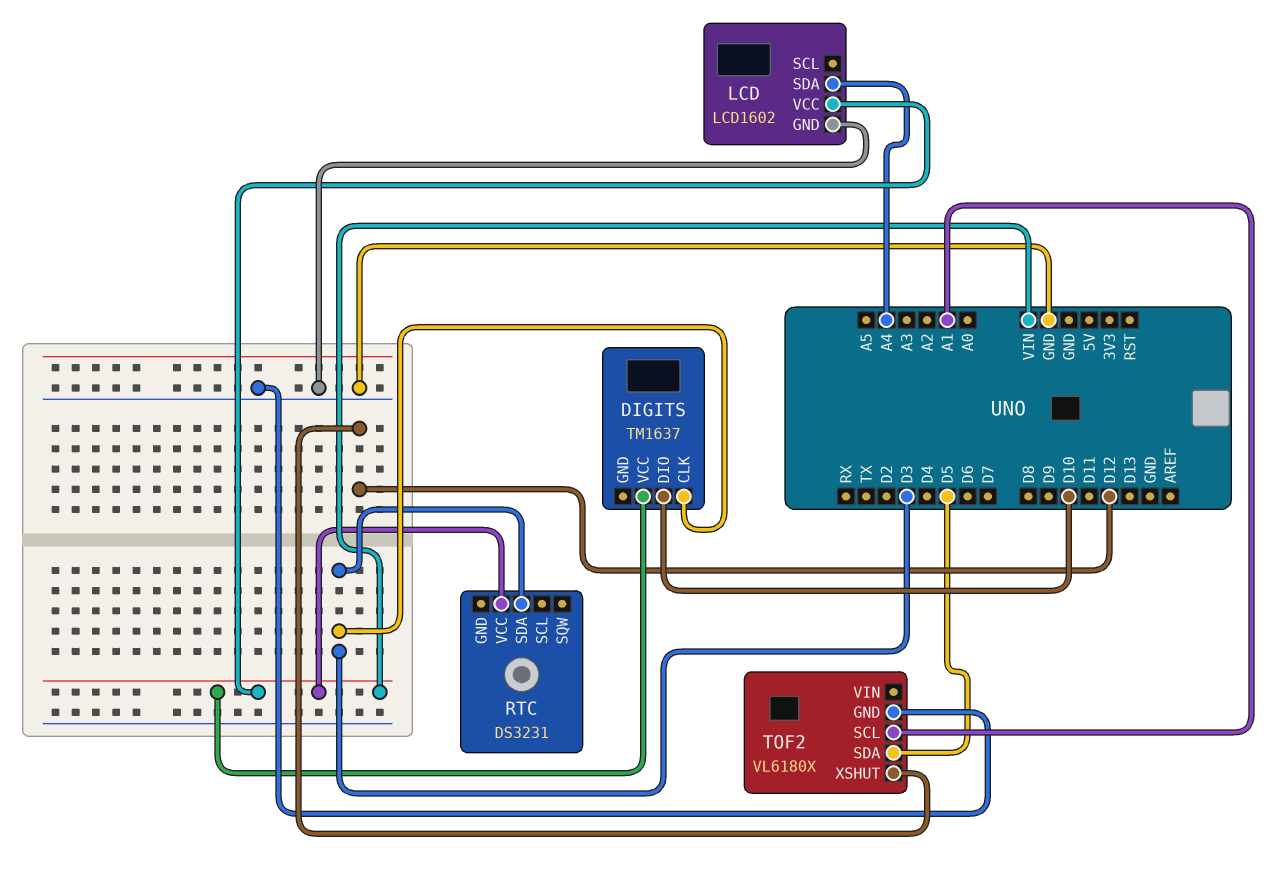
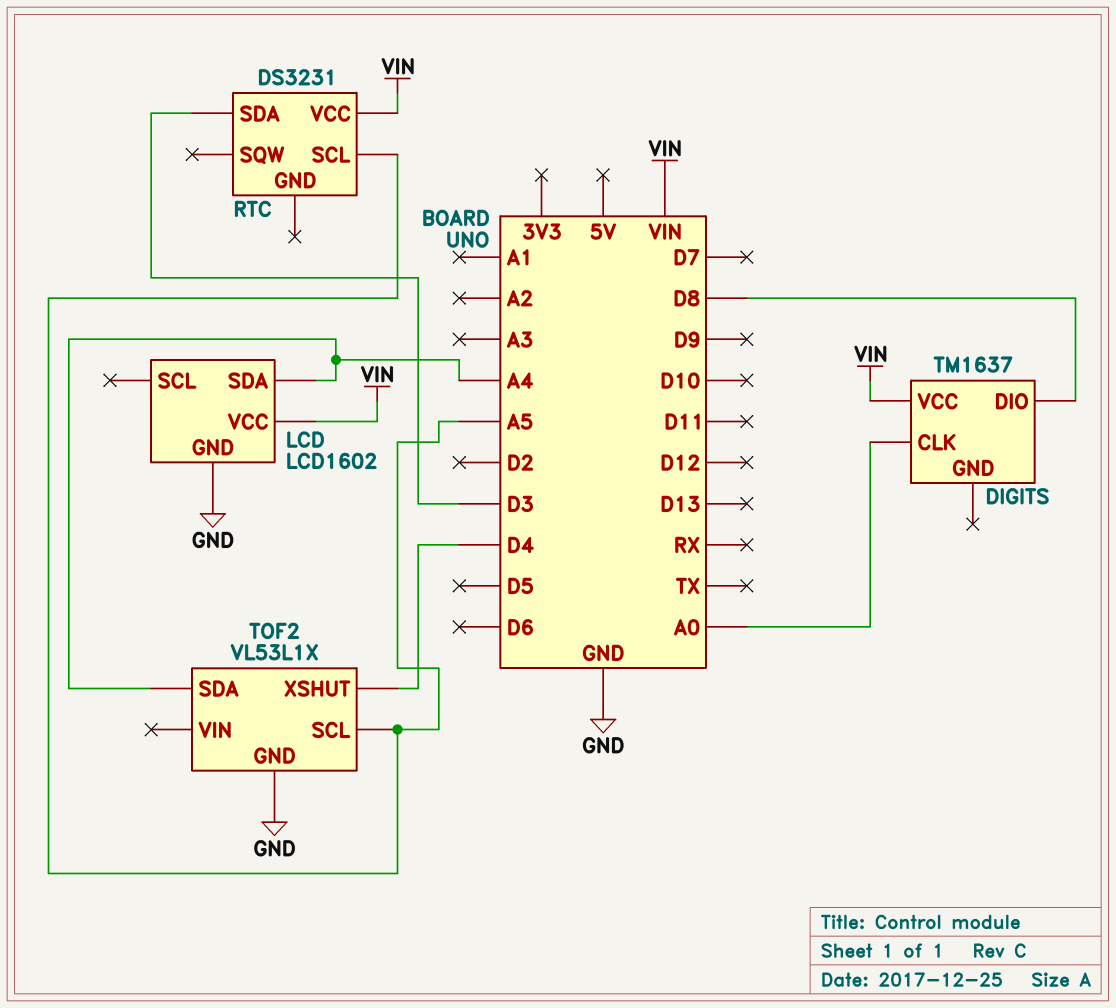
DIGITS pin CLK: D3 -> A0
DIGITS pin DIO: D10 -> D8
RTC pin SCL: none -> A5
TOF2: VL6180X -> VL53L1X
TOF2 pin SCL: A1 -> A5
TOF2 pin SDA: D5 -> A4
TOF2 pin XSHUT: D12 -> D4

